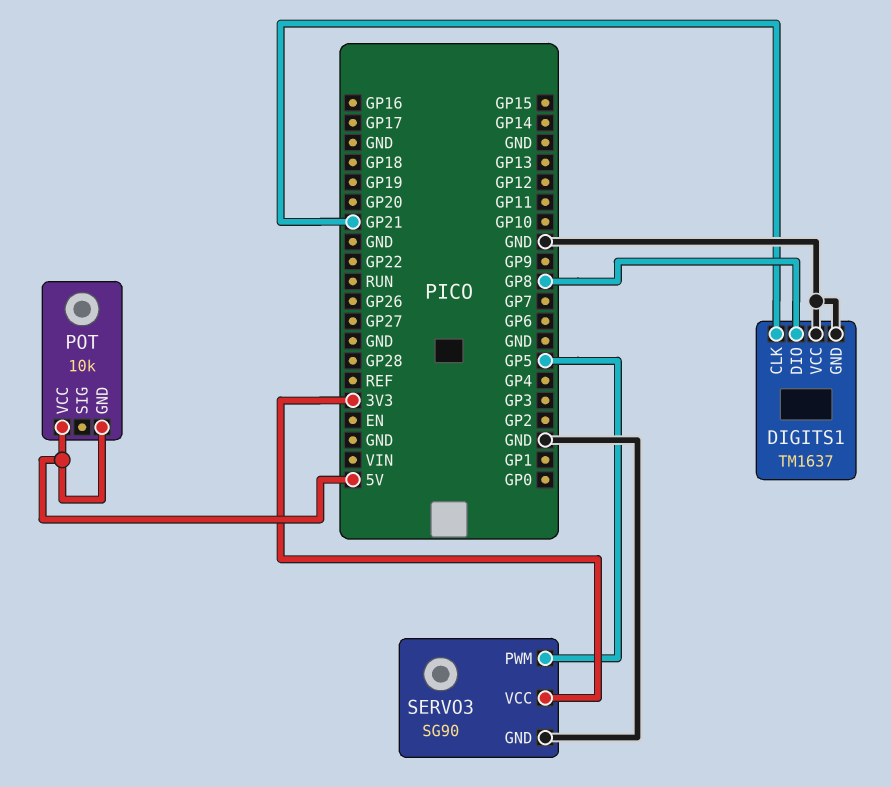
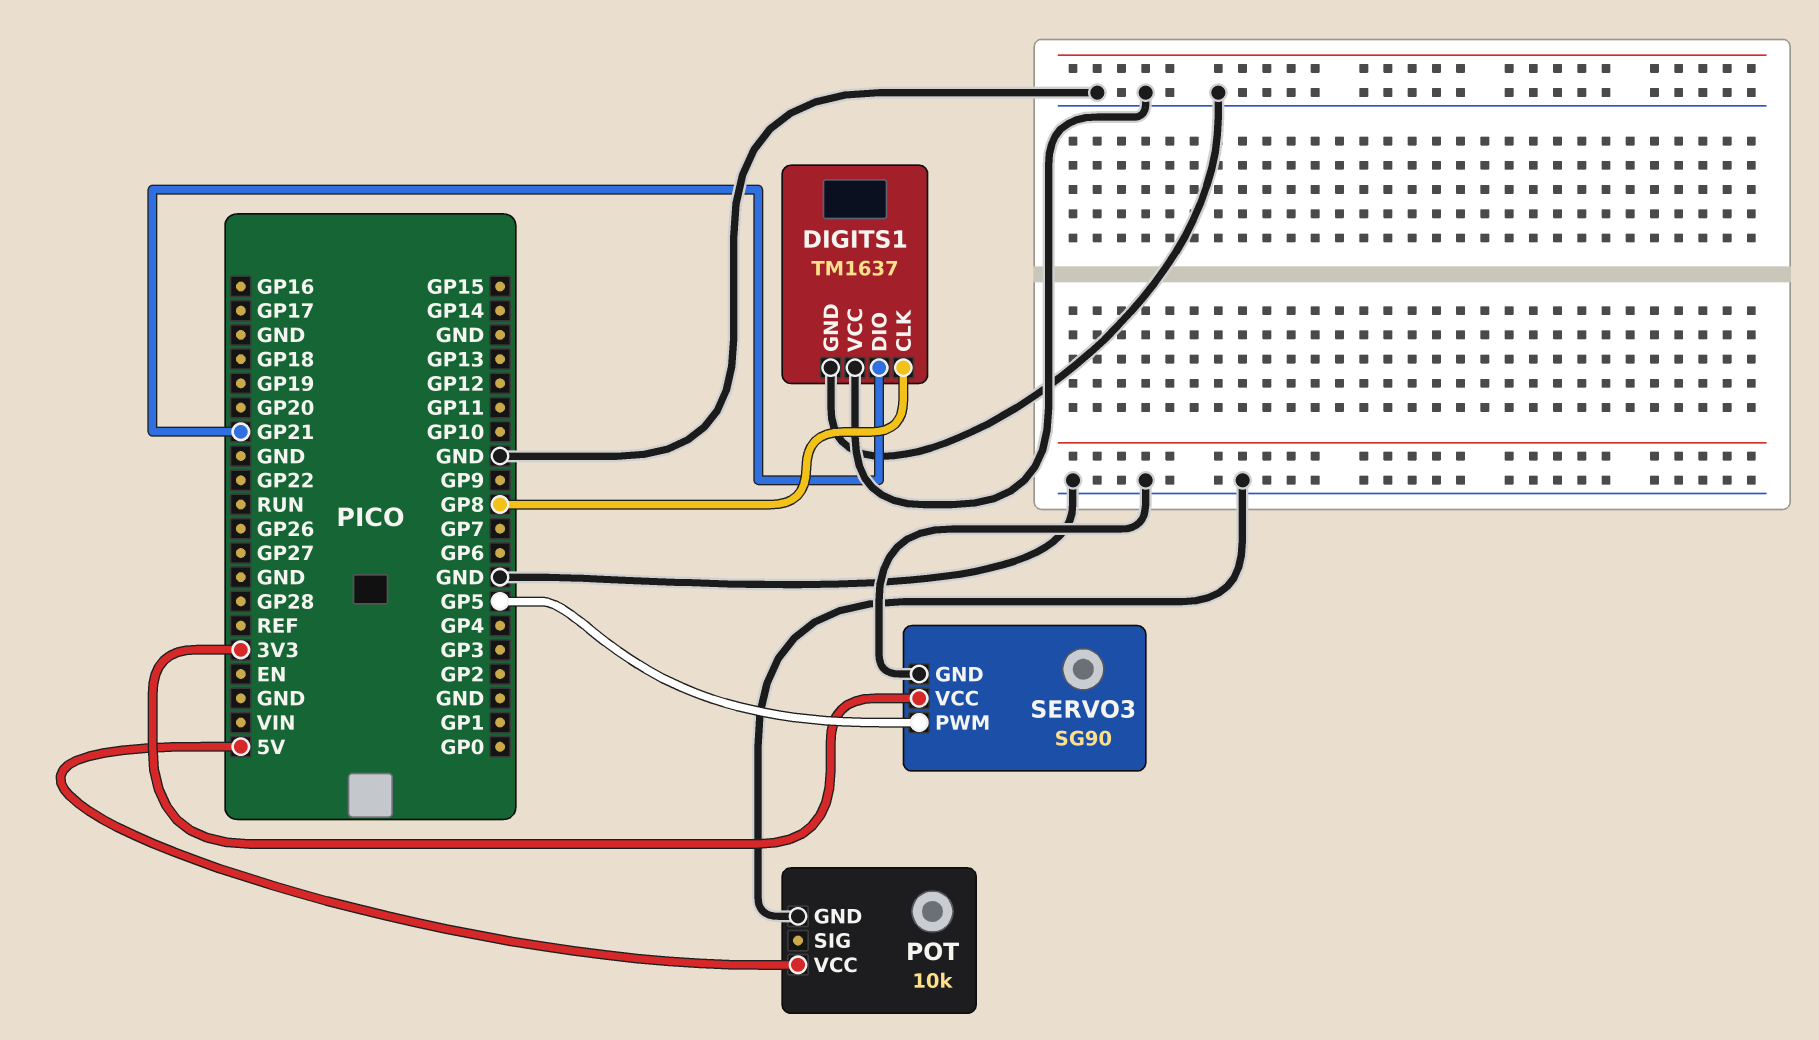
DIGITS1 pin CLK: GP21 -> GP8
DIGITS1 pin DIO: GP8 -> GP21
POT pin GND: 5V -> GND

